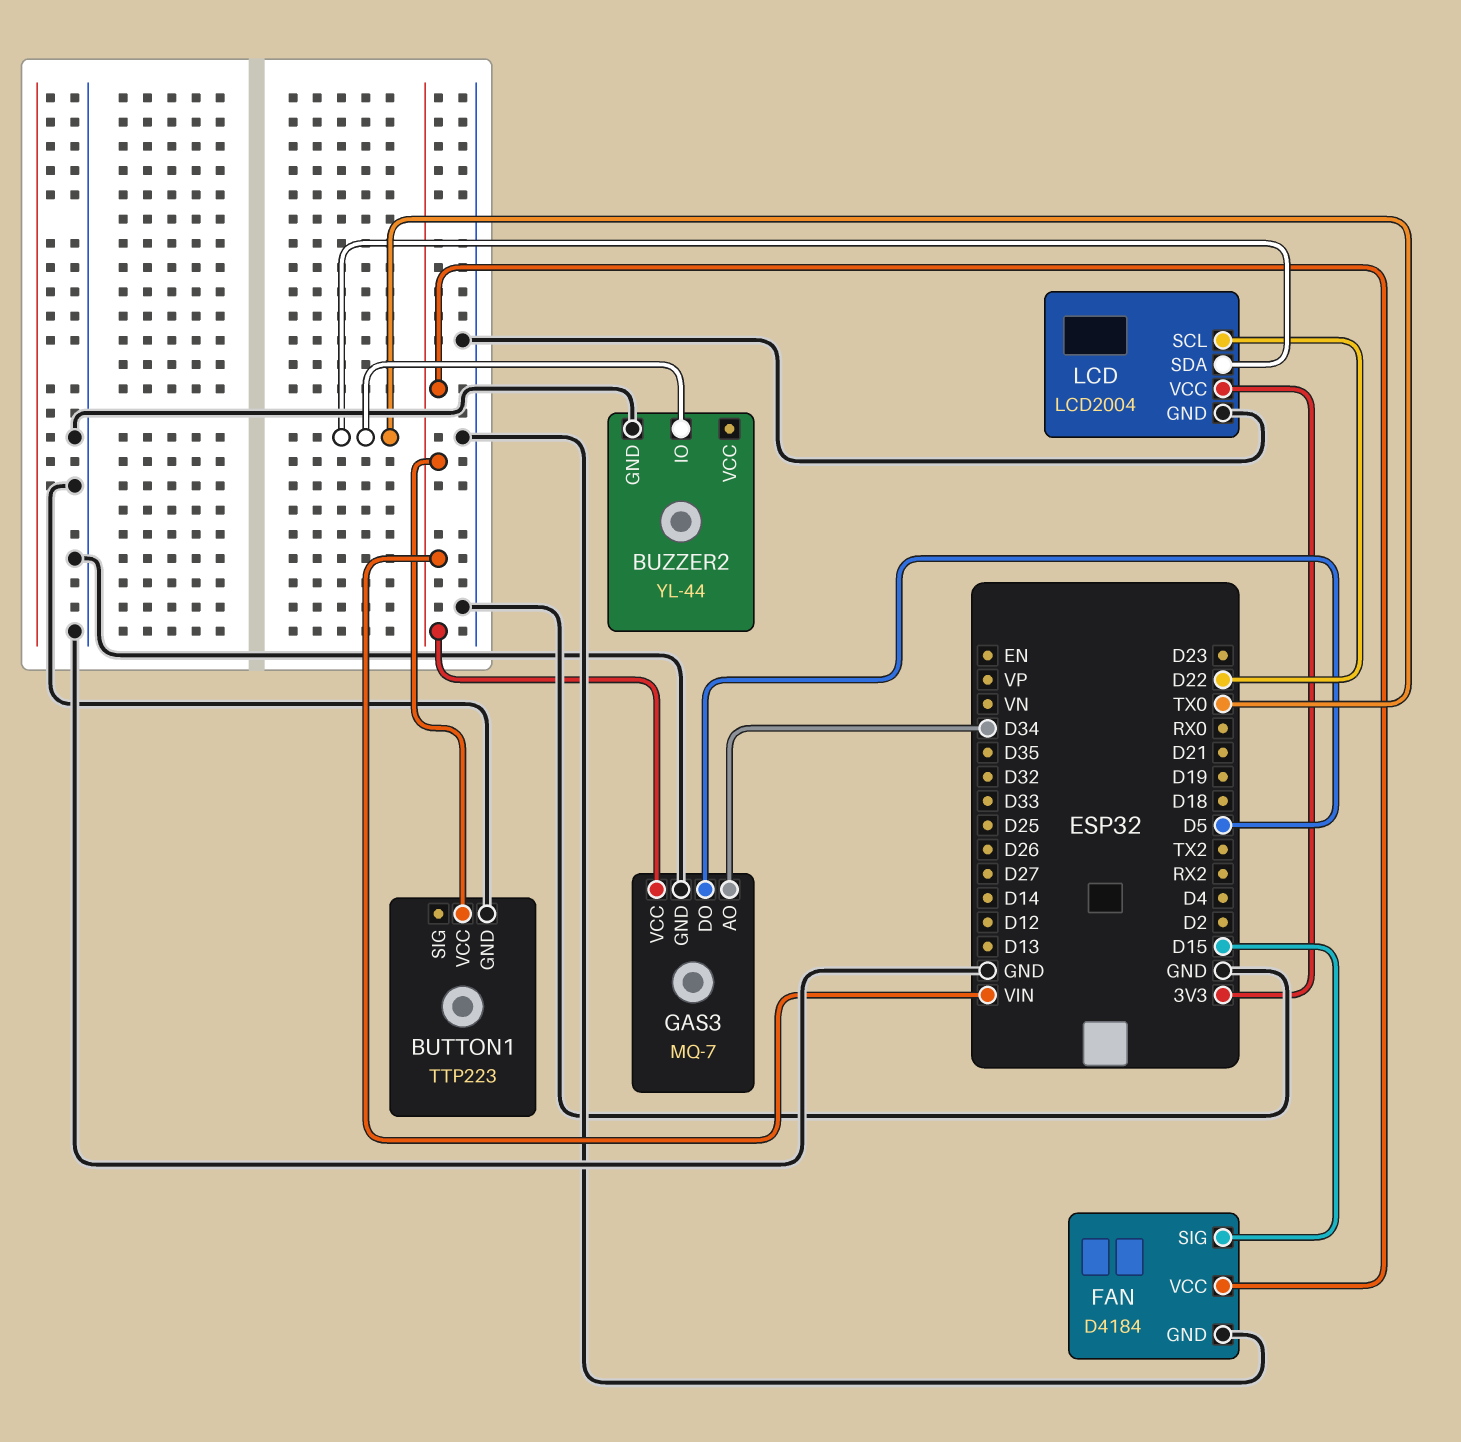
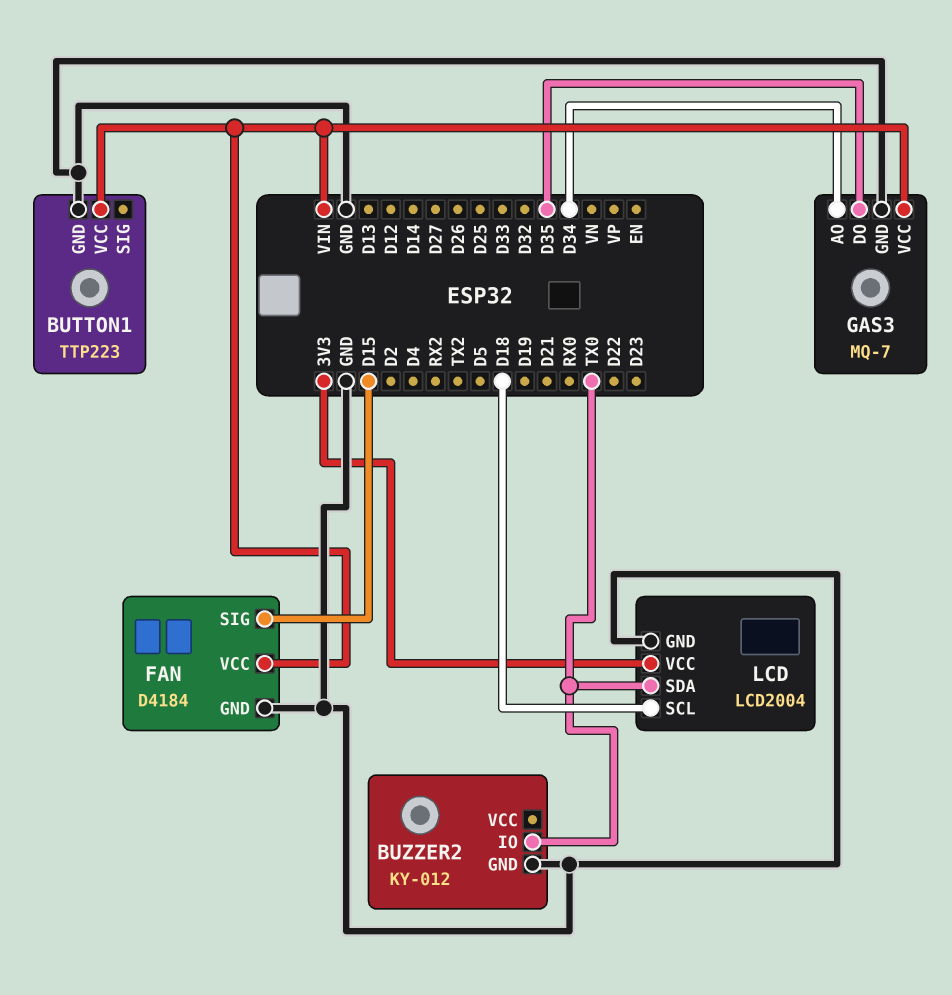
BUZZER2: YL-44 -> KY-012
GAS3 pin DO: D5 -> D35
LCD pin SCL: D22 -> D18

